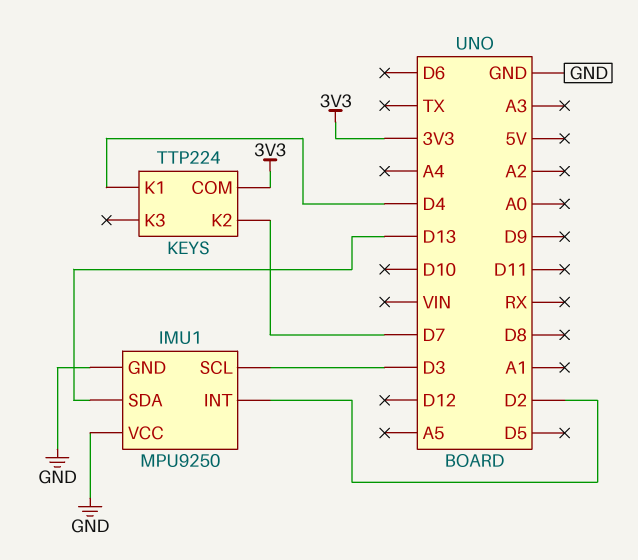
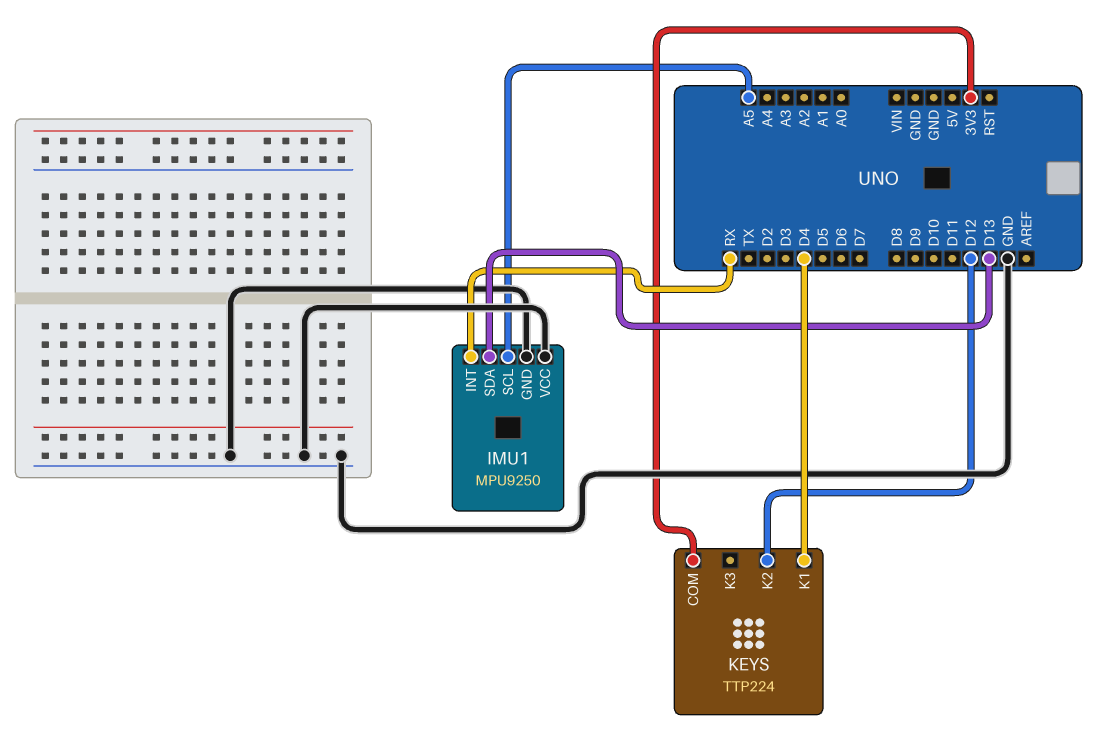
IMU1 pin INT: D2 -> RX
IMU1 pin SCL: D3 -> A5
KEYS pin K2: D7 -> D12

